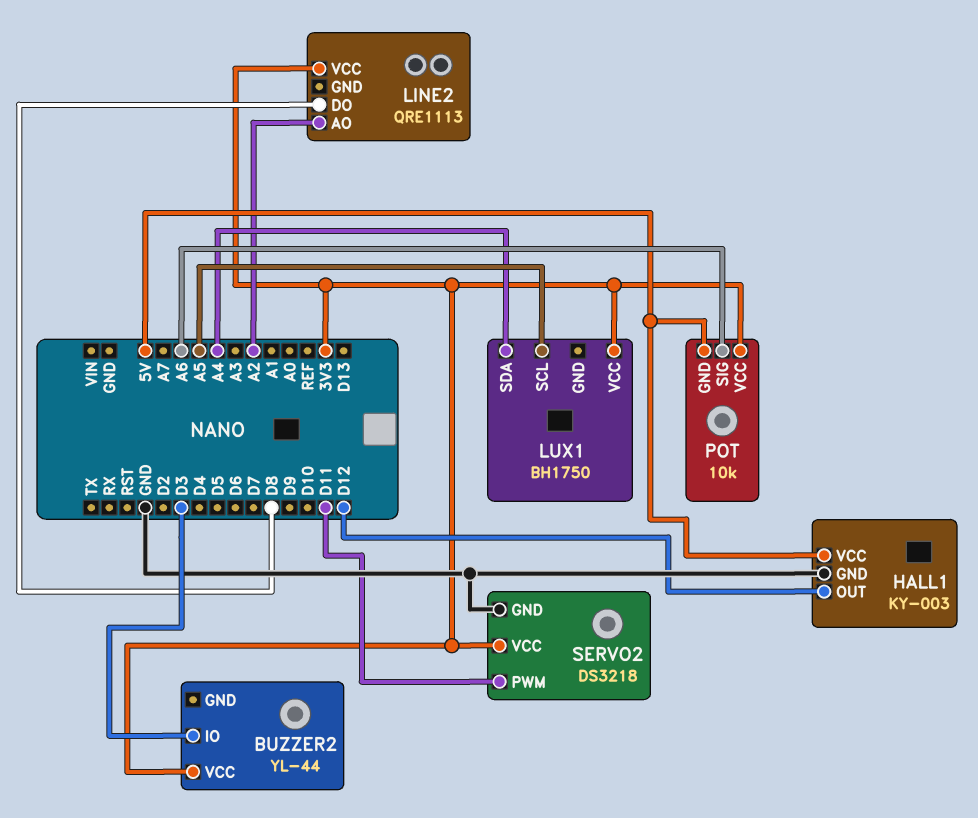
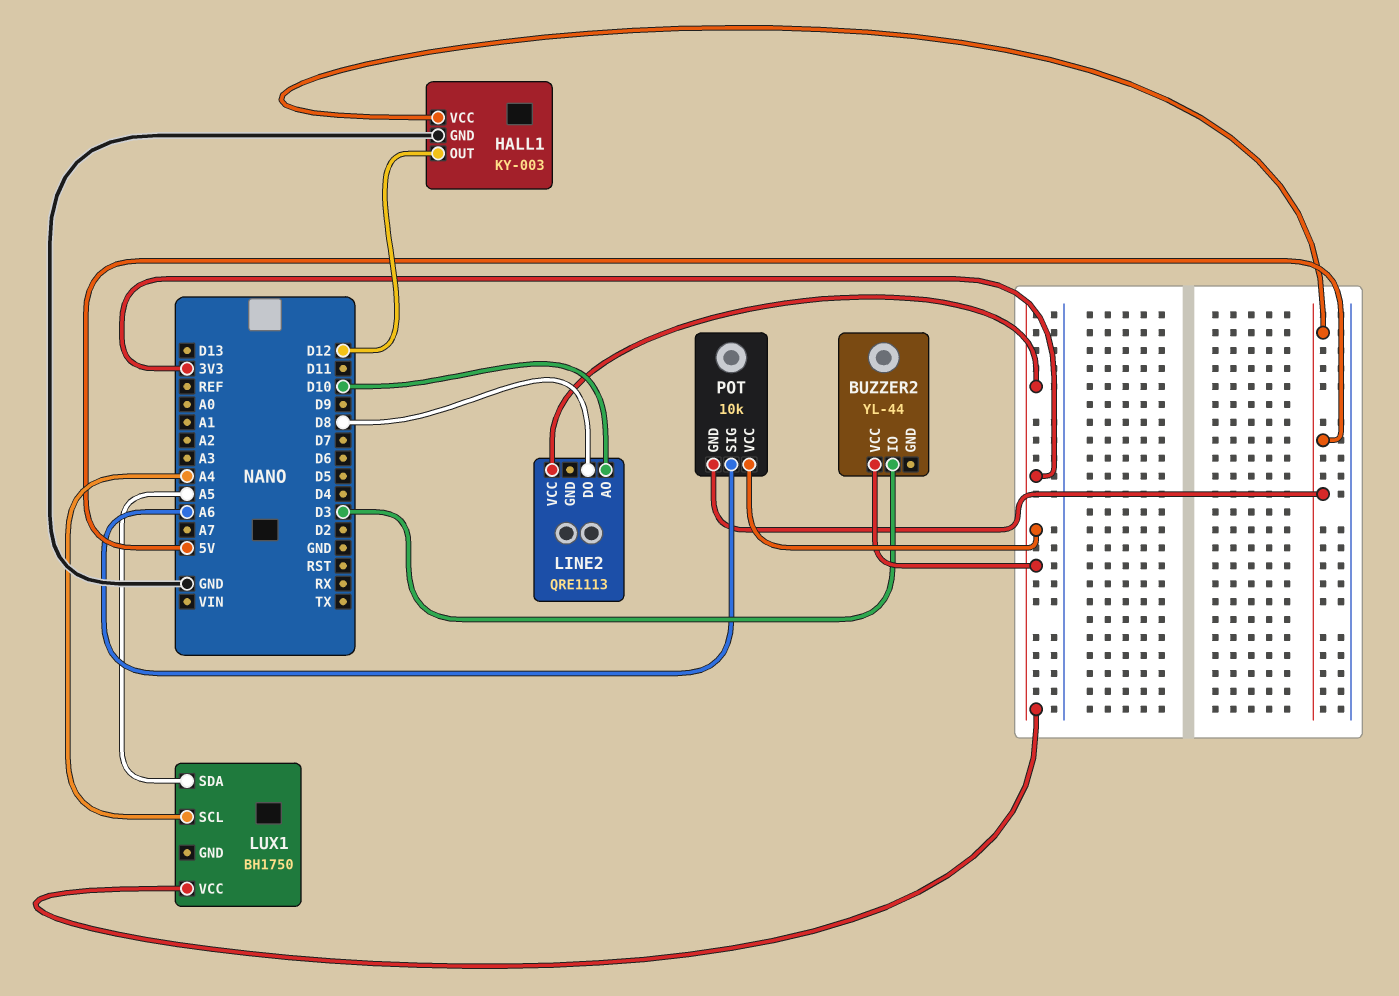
LINE2 pin AO: A2 -> D10
LUX1 pin SCL: A5 -> A4
LUX1 pin SDA: A4 -> A5
SERVO2: DS3218 -> none
SERVO2 pin GND: GND -> none
SERVO2 pin PWM: D11 -> none
SERVO2 pin VCC: 3V3 -> none

